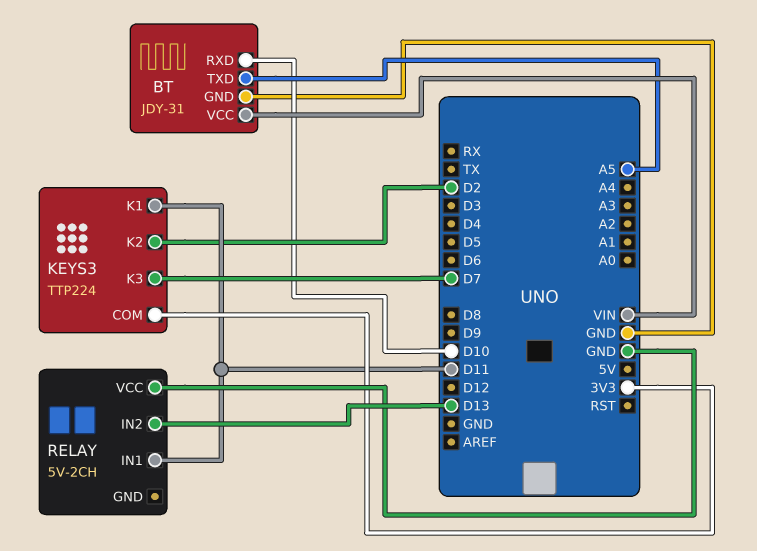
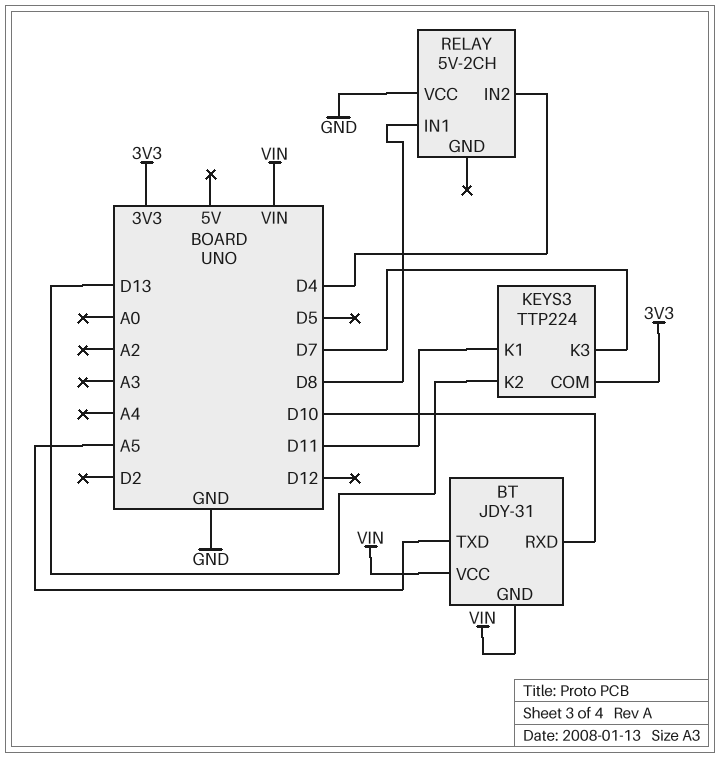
BT pin GND: GND -> VIN
KEYS3 pin K2: D2 -> D13
RELAY pin IN1: D11 -> D8
RELAY pin IN2: D13 -> D4

